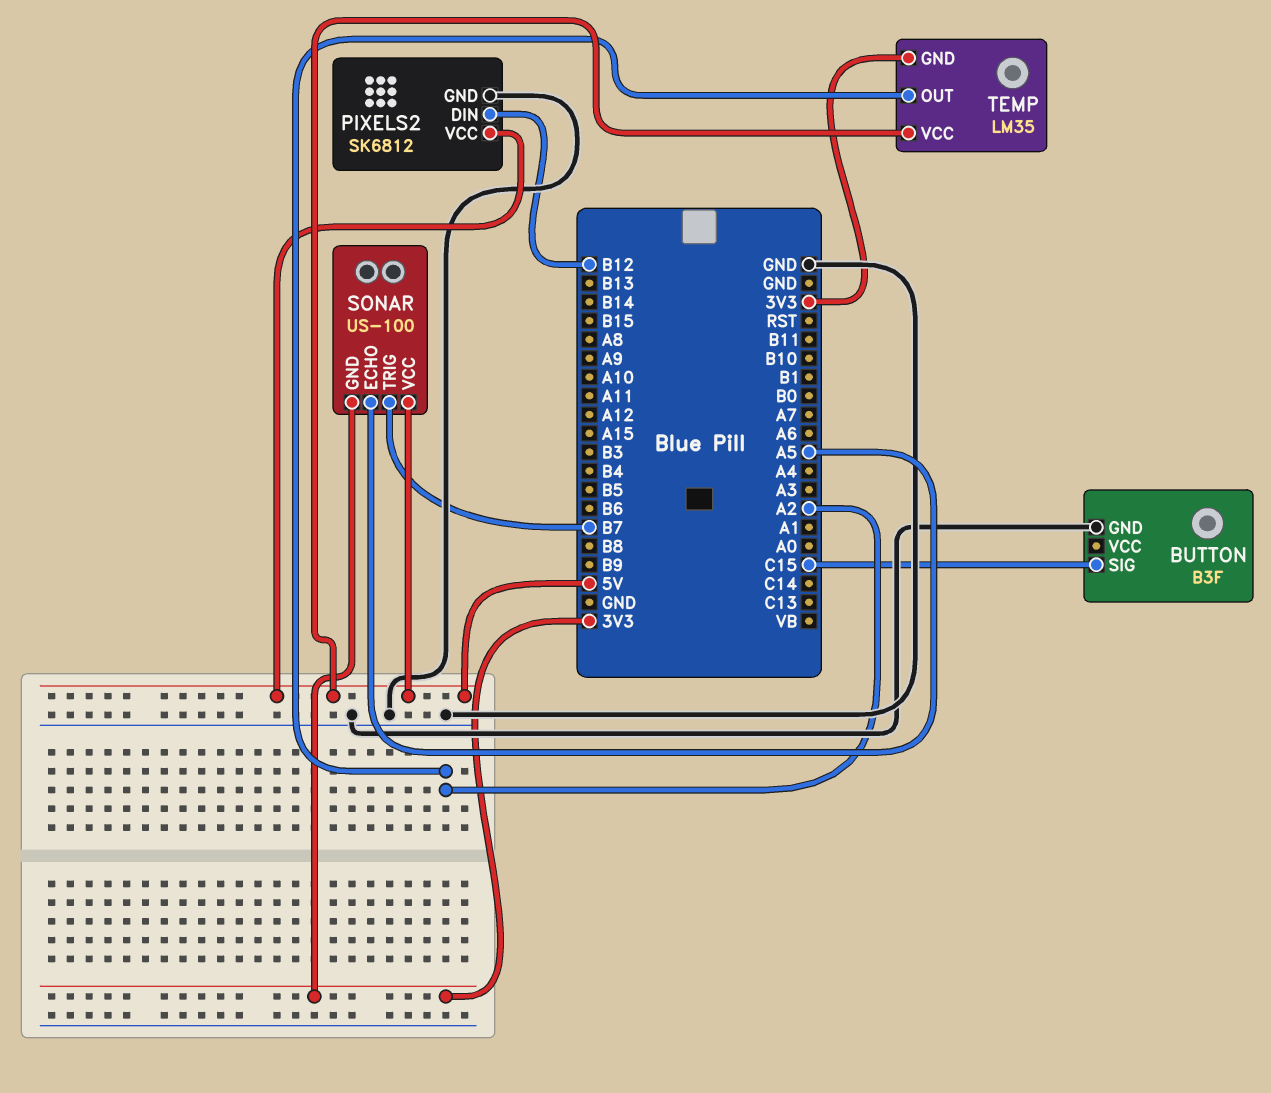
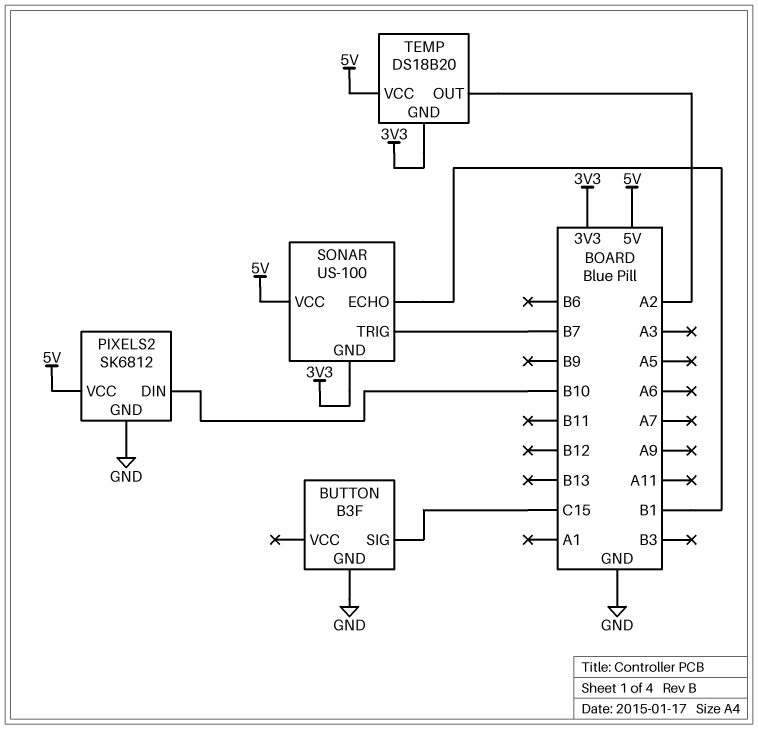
PIXELS2 pin DIN: B12 -> B10
SONAR pin ECHO: A5 -> B1
TEMP: LM35 -> DS18B20

